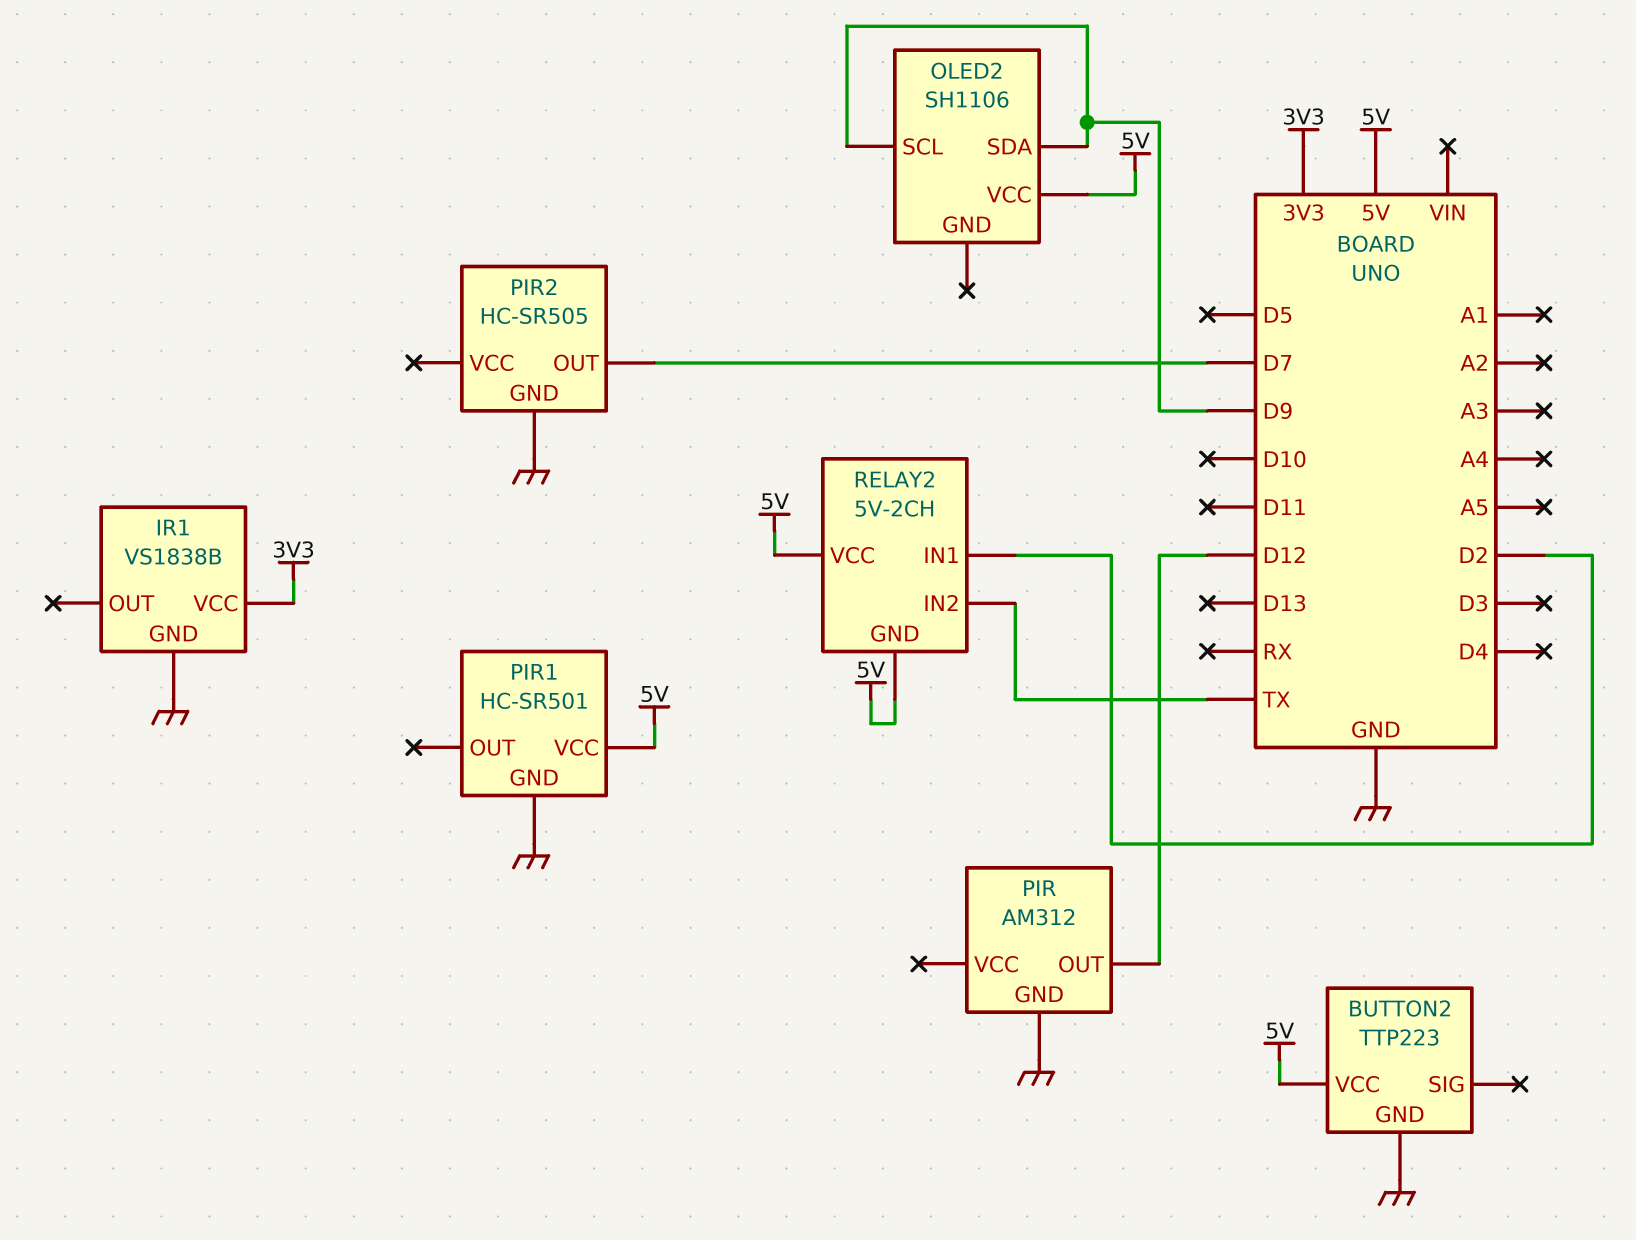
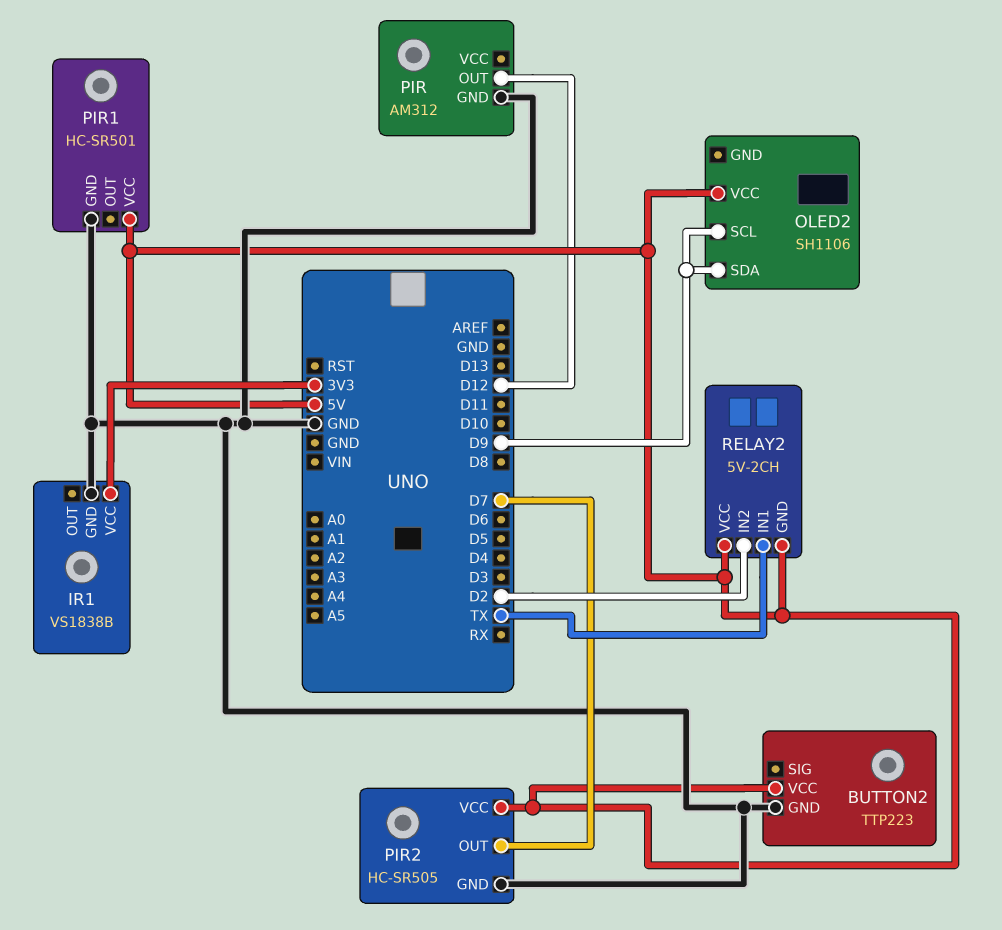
PIR2 pin VCC: none -> 5V
RELAY2 pin IN1: D2 -> TX
RELAY2 pin IN2: TX -> D2

